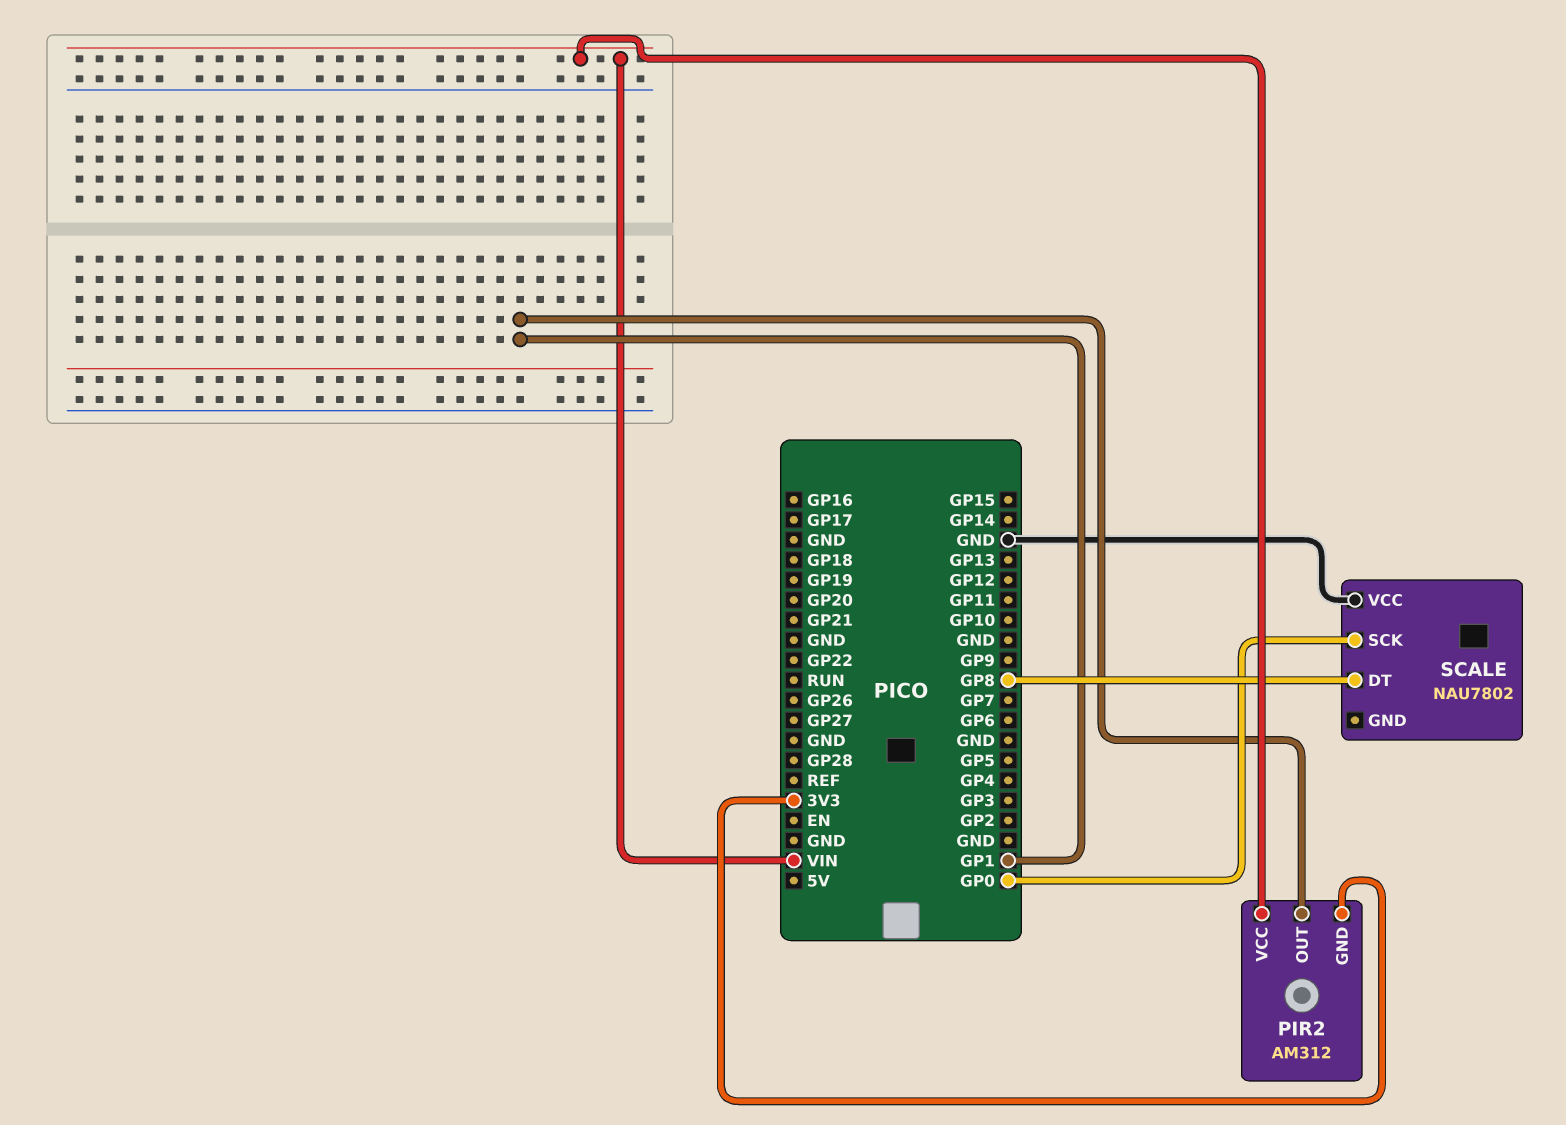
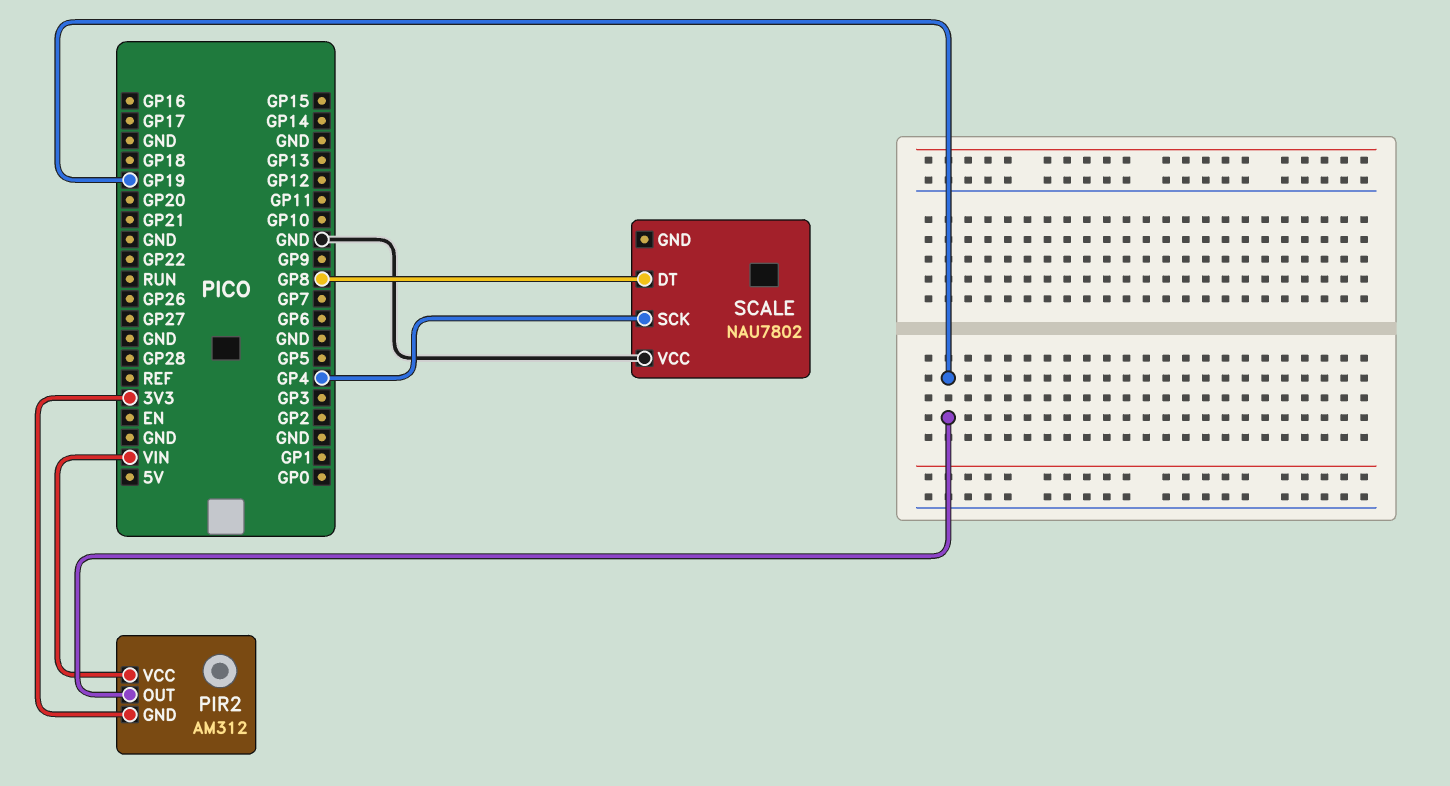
PIR2 pin OUT: GP1 -> GP19
SCALE pin SCK: GP0 -> GP4

